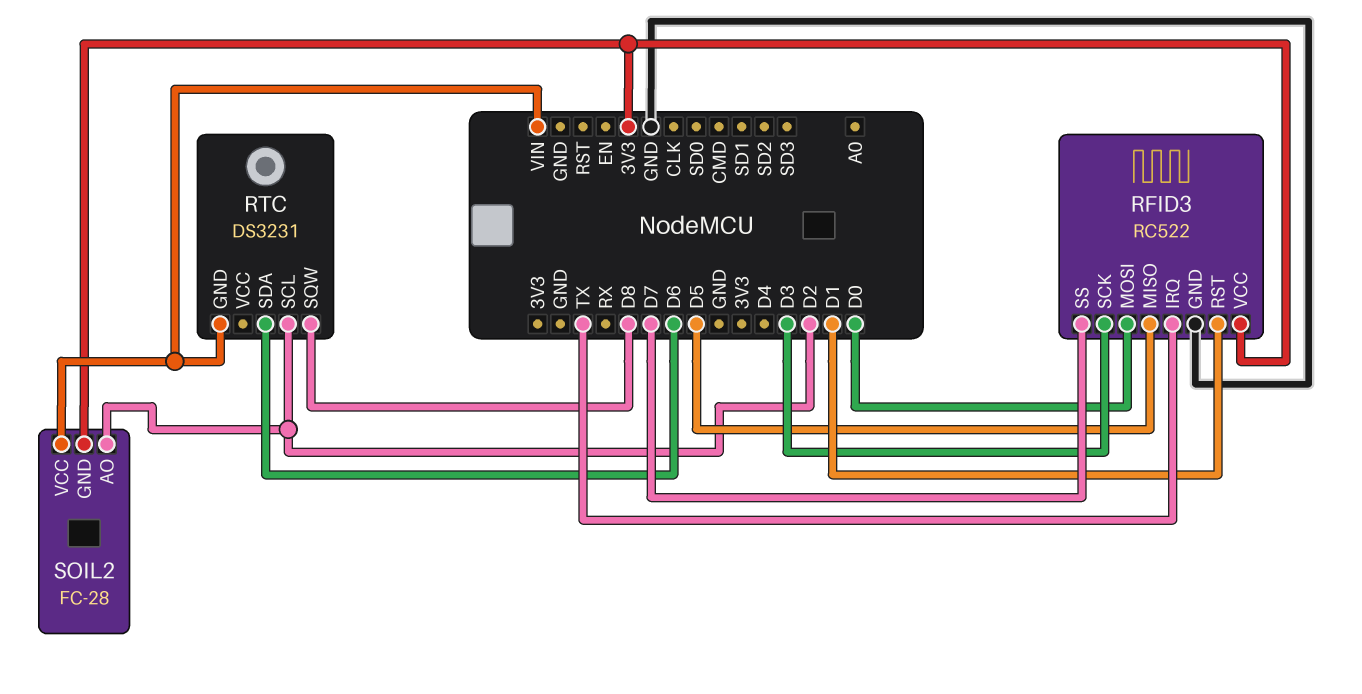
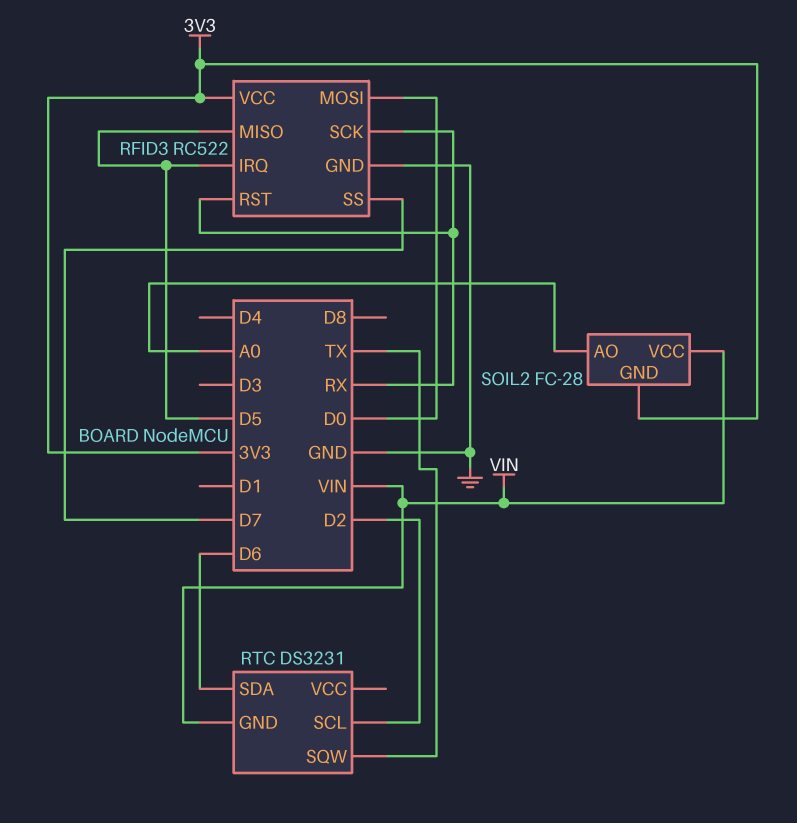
RFID3 pin IRQ: TX -> D5
RFID3 pin RST: D1 -> RX
RFID3 pin SCK: D3 -> RX
RTC pin SQW: D8 -> TX
SOIL2 pin AO: D2 -> A0

